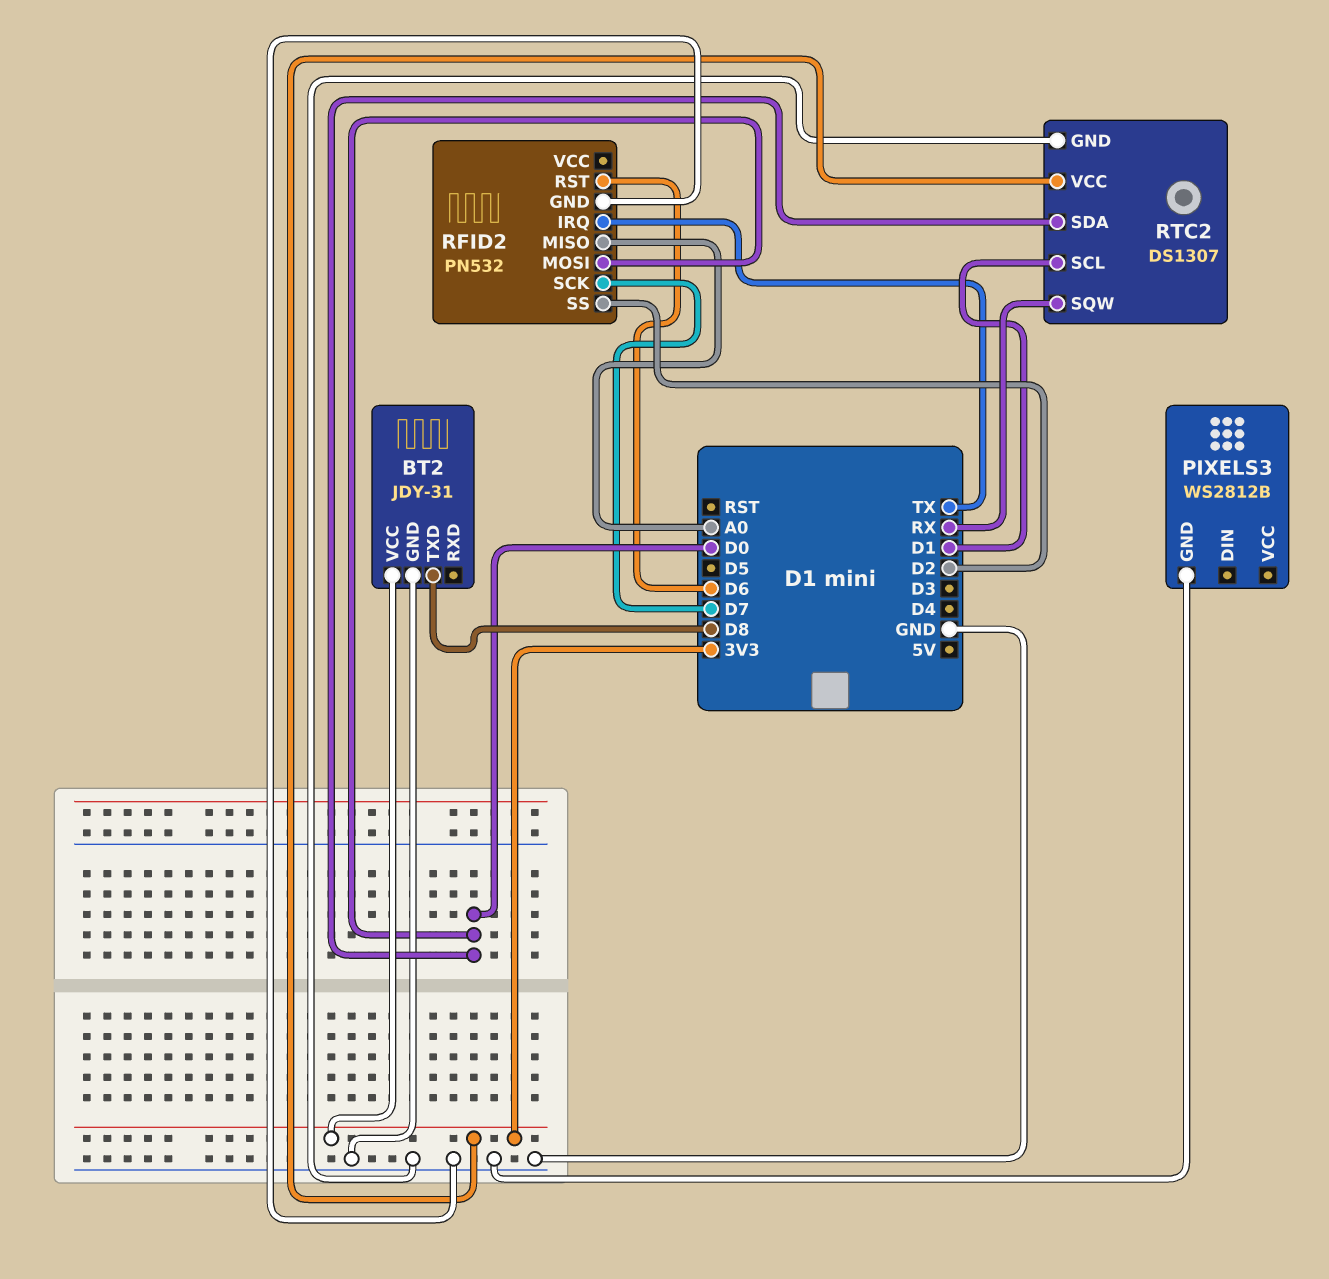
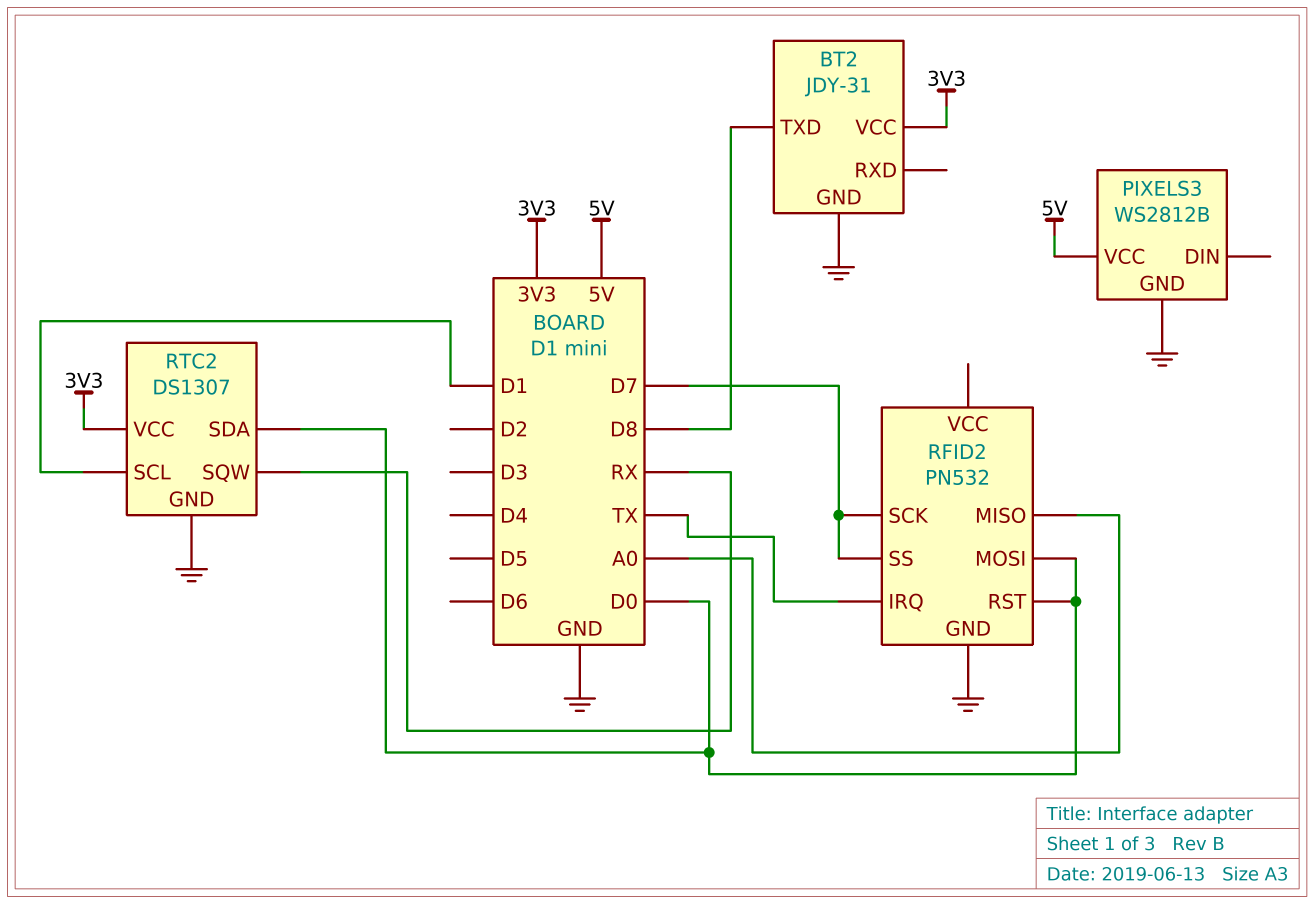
PIXELS3 pin VCC: none -> 5V
RFID2 pin RST: D6 -> D0
RFID2 pin SS: D2 -> D7

